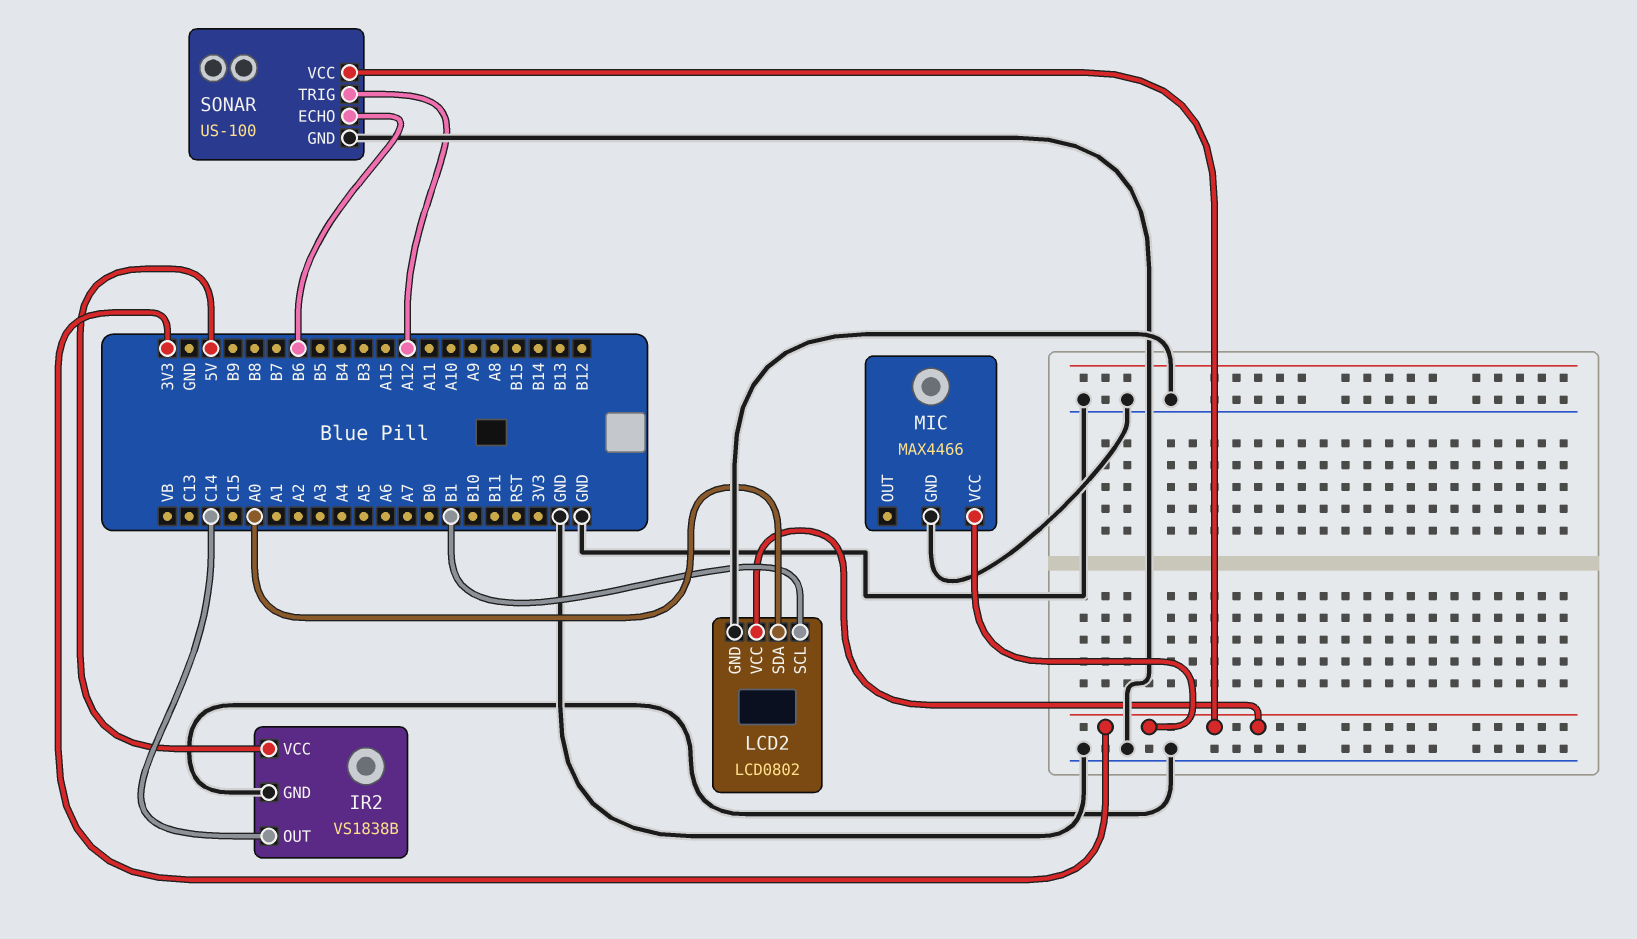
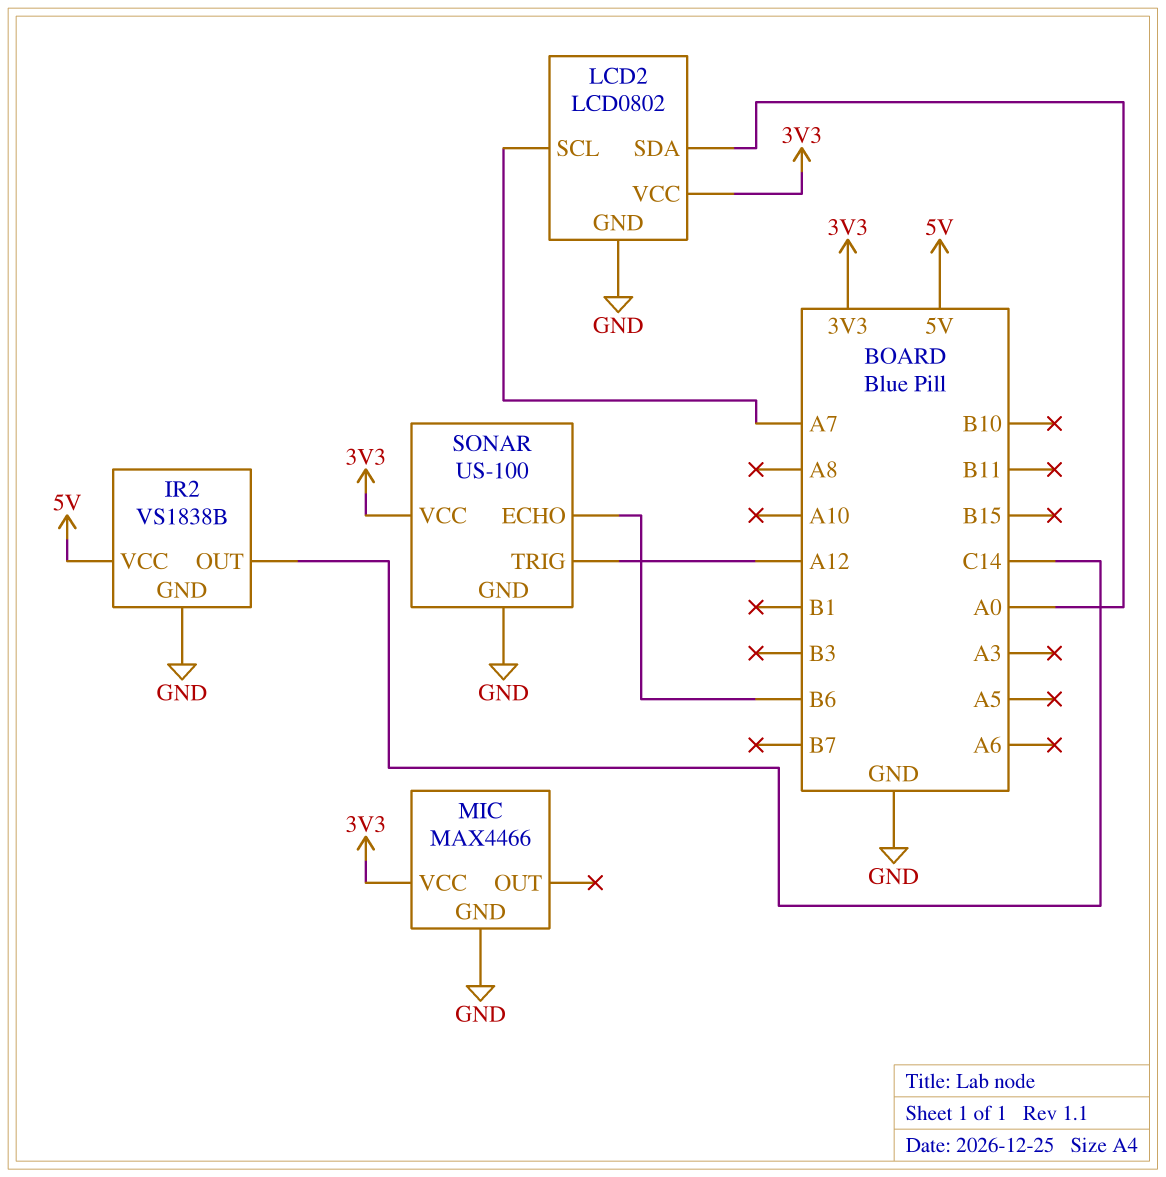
LCD2 pin SCL: B1 -> A7

